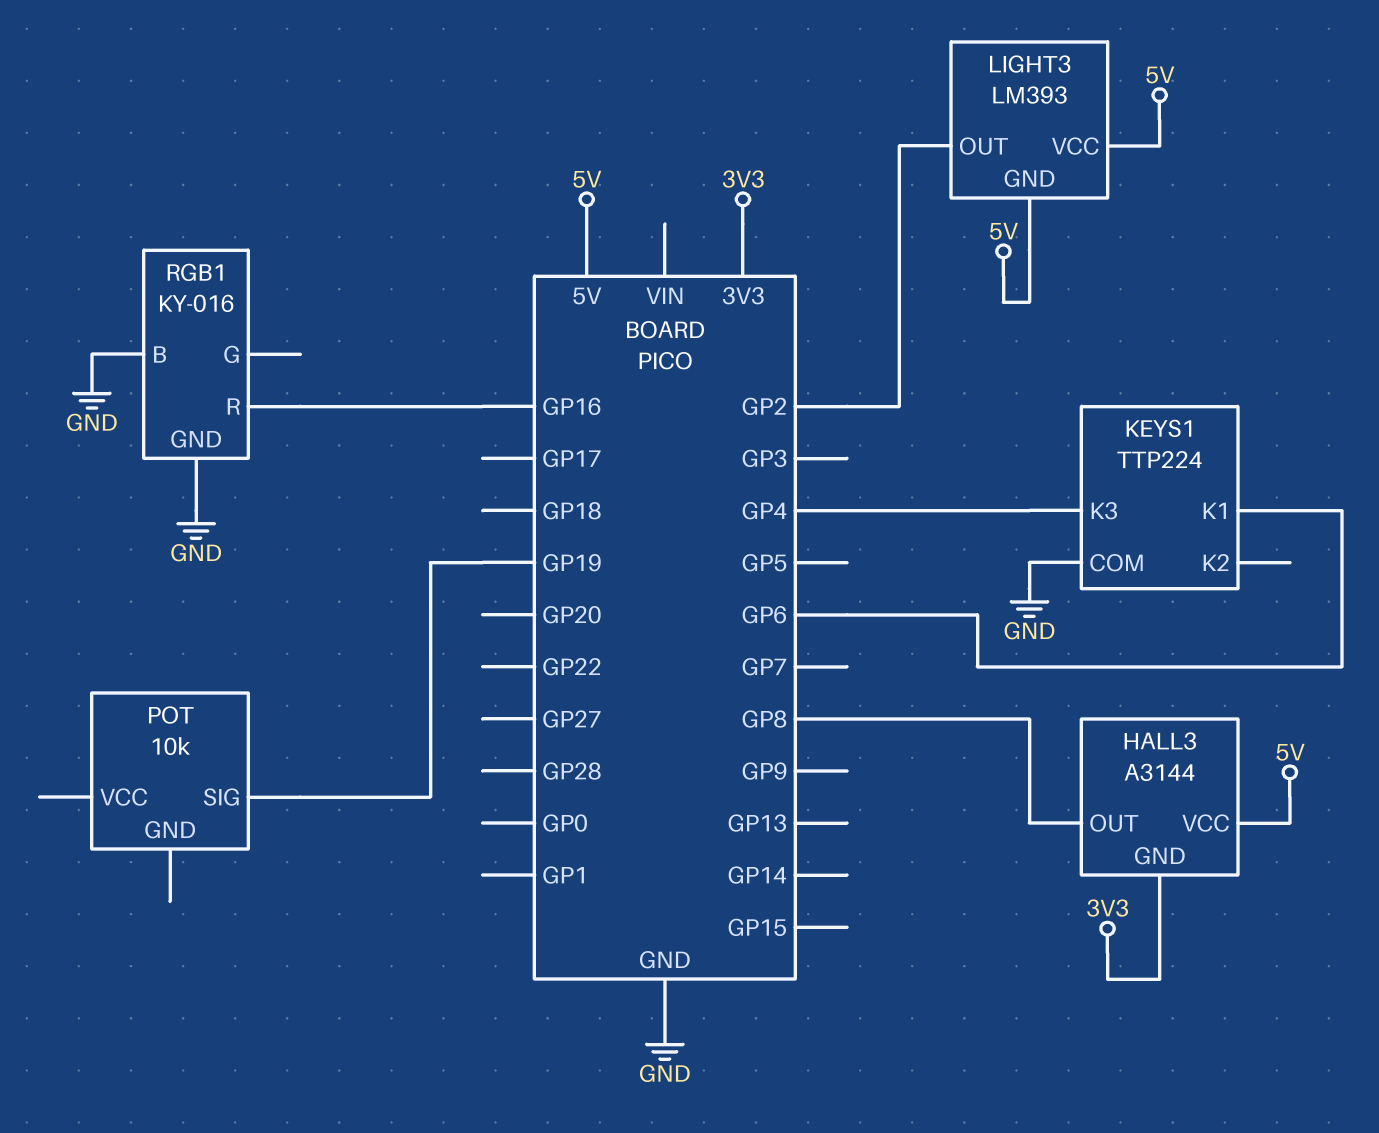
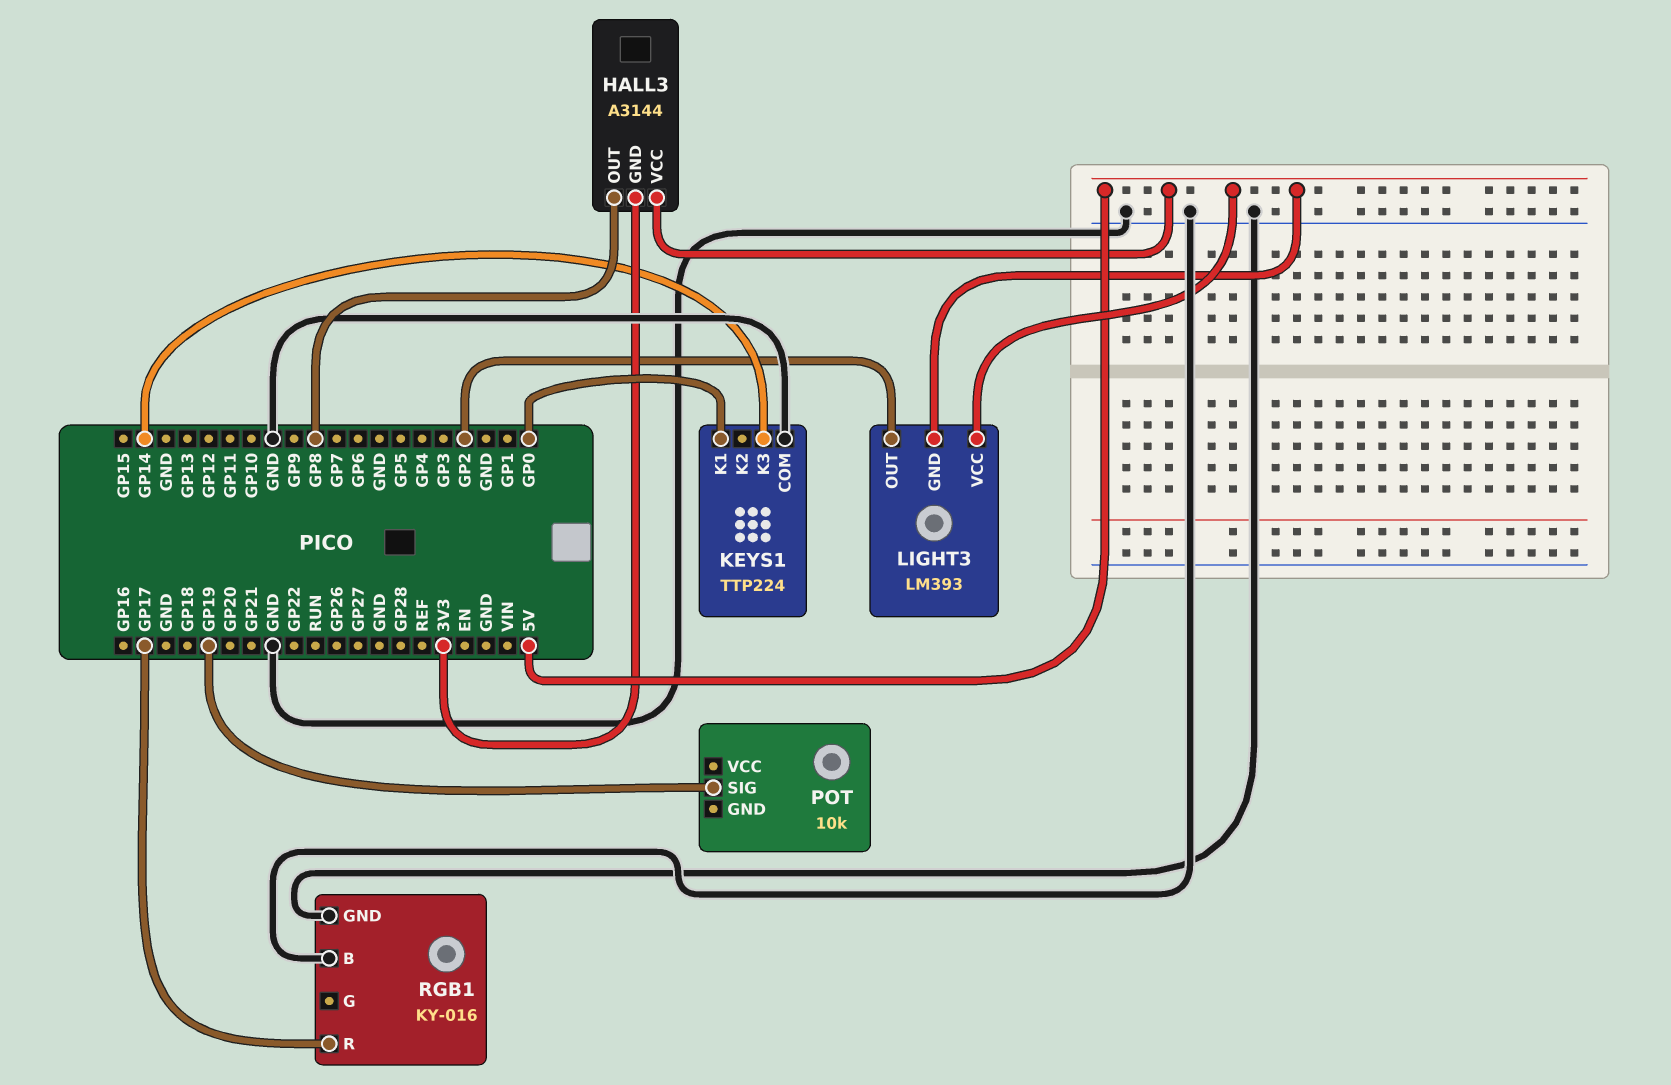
KEYS1 pin K1: GP6 -> GP0
KEYS1 pin K3: GP4 -> GP14
RGB1 pin R: GP16 -> GP17

